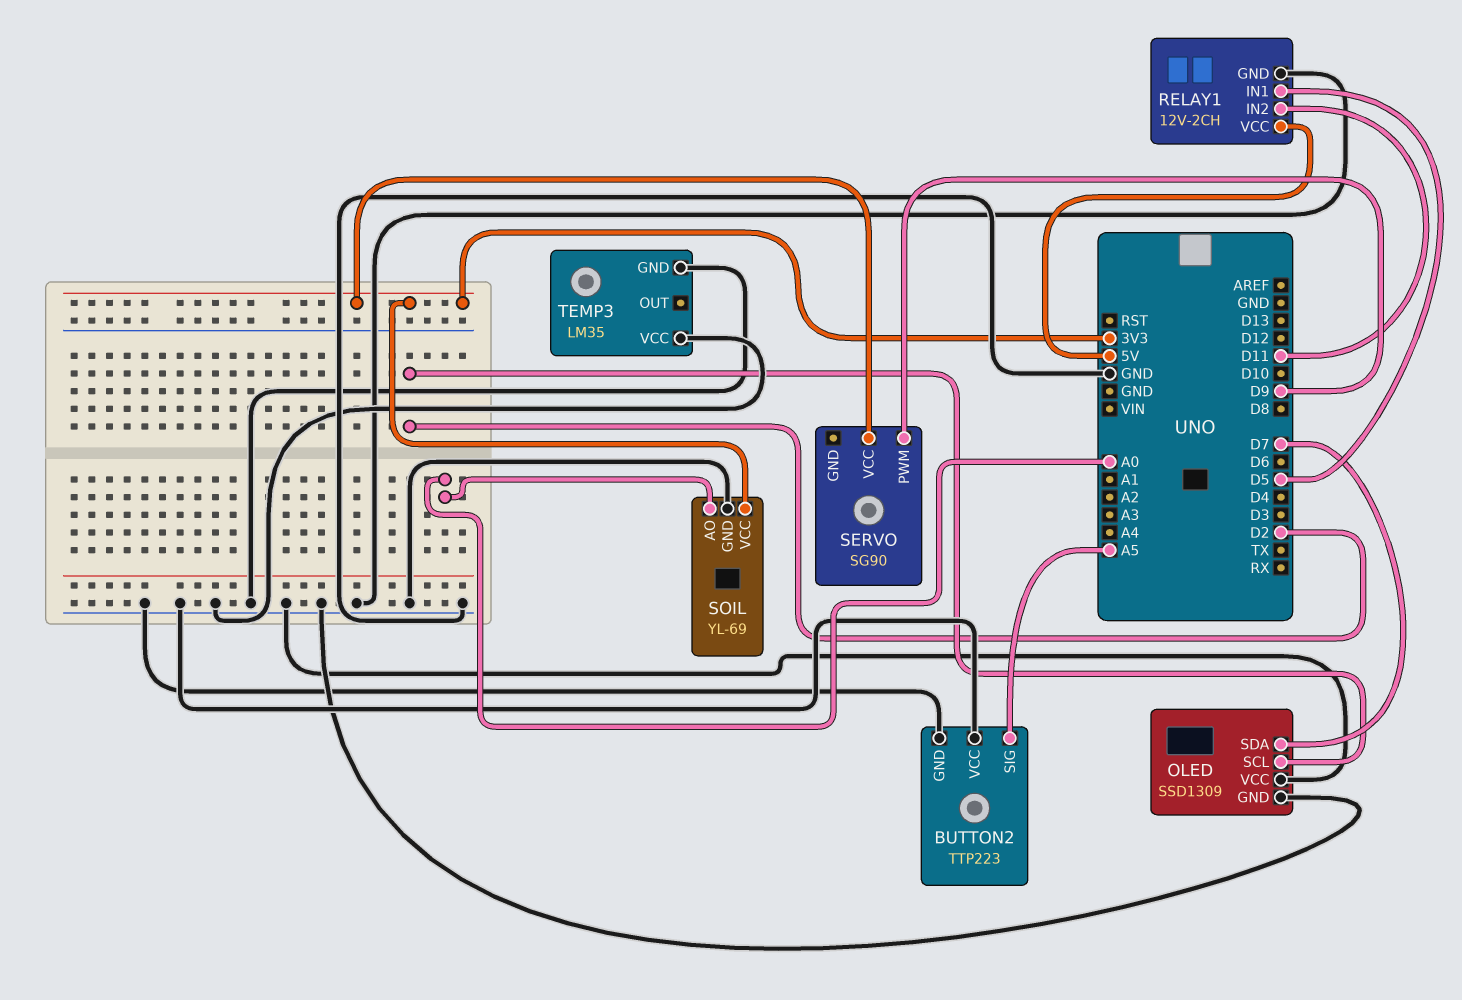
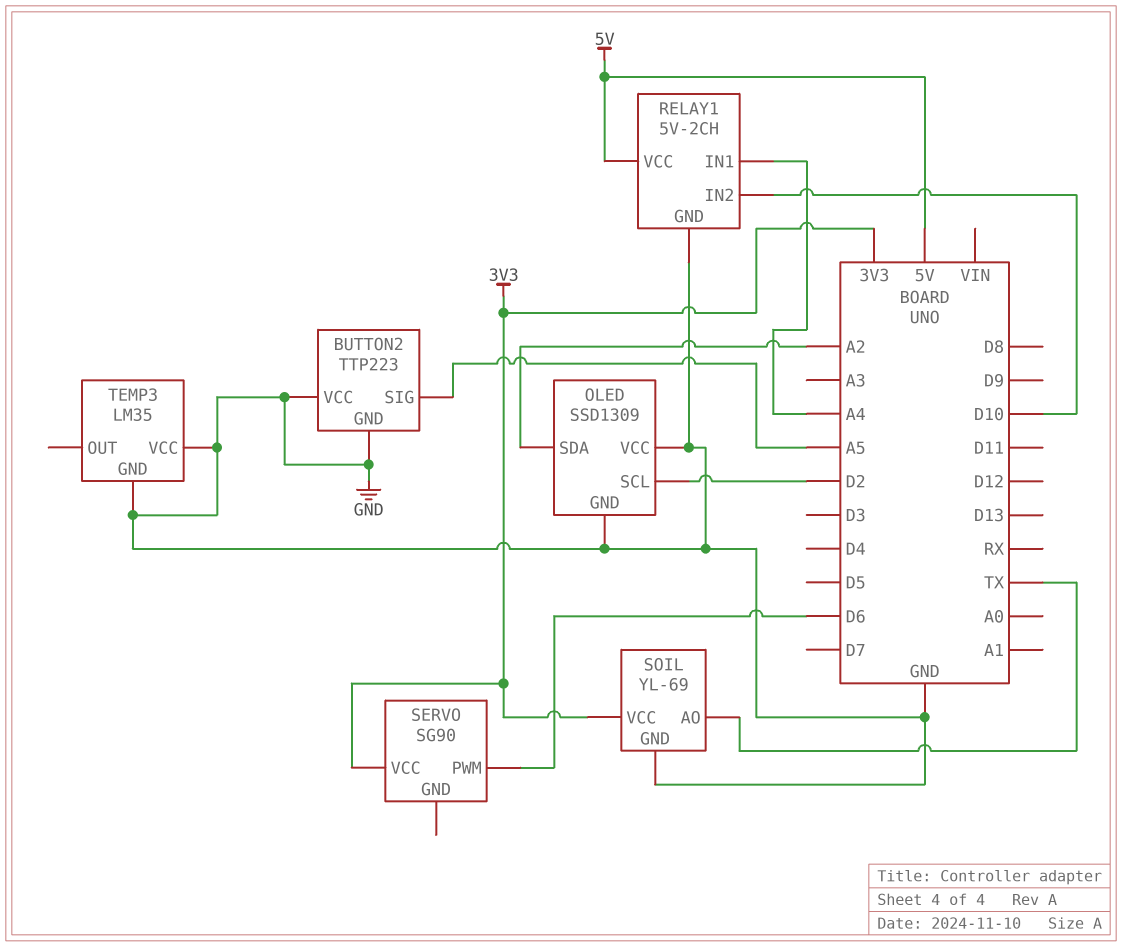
OLED pin SDA: D7 -> A2
RELAY1: 12V-2CH -> 5V-2CH
RELAY1 pin IN1: D5 -> A4
RELAY1 pin IN2: D11 -> D10
SERVO pin PWM: D9 -> D6
SOIL pin AO: A0 -> TX

